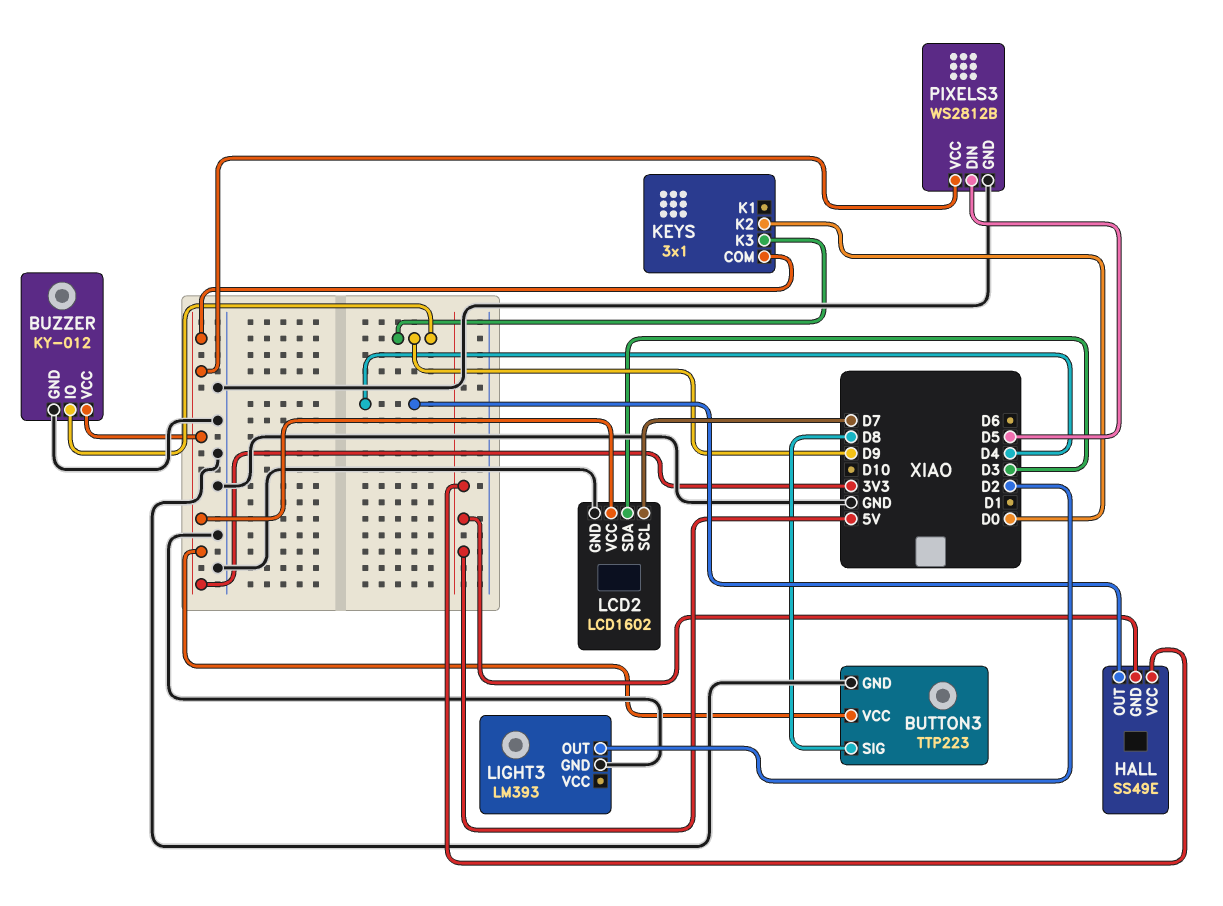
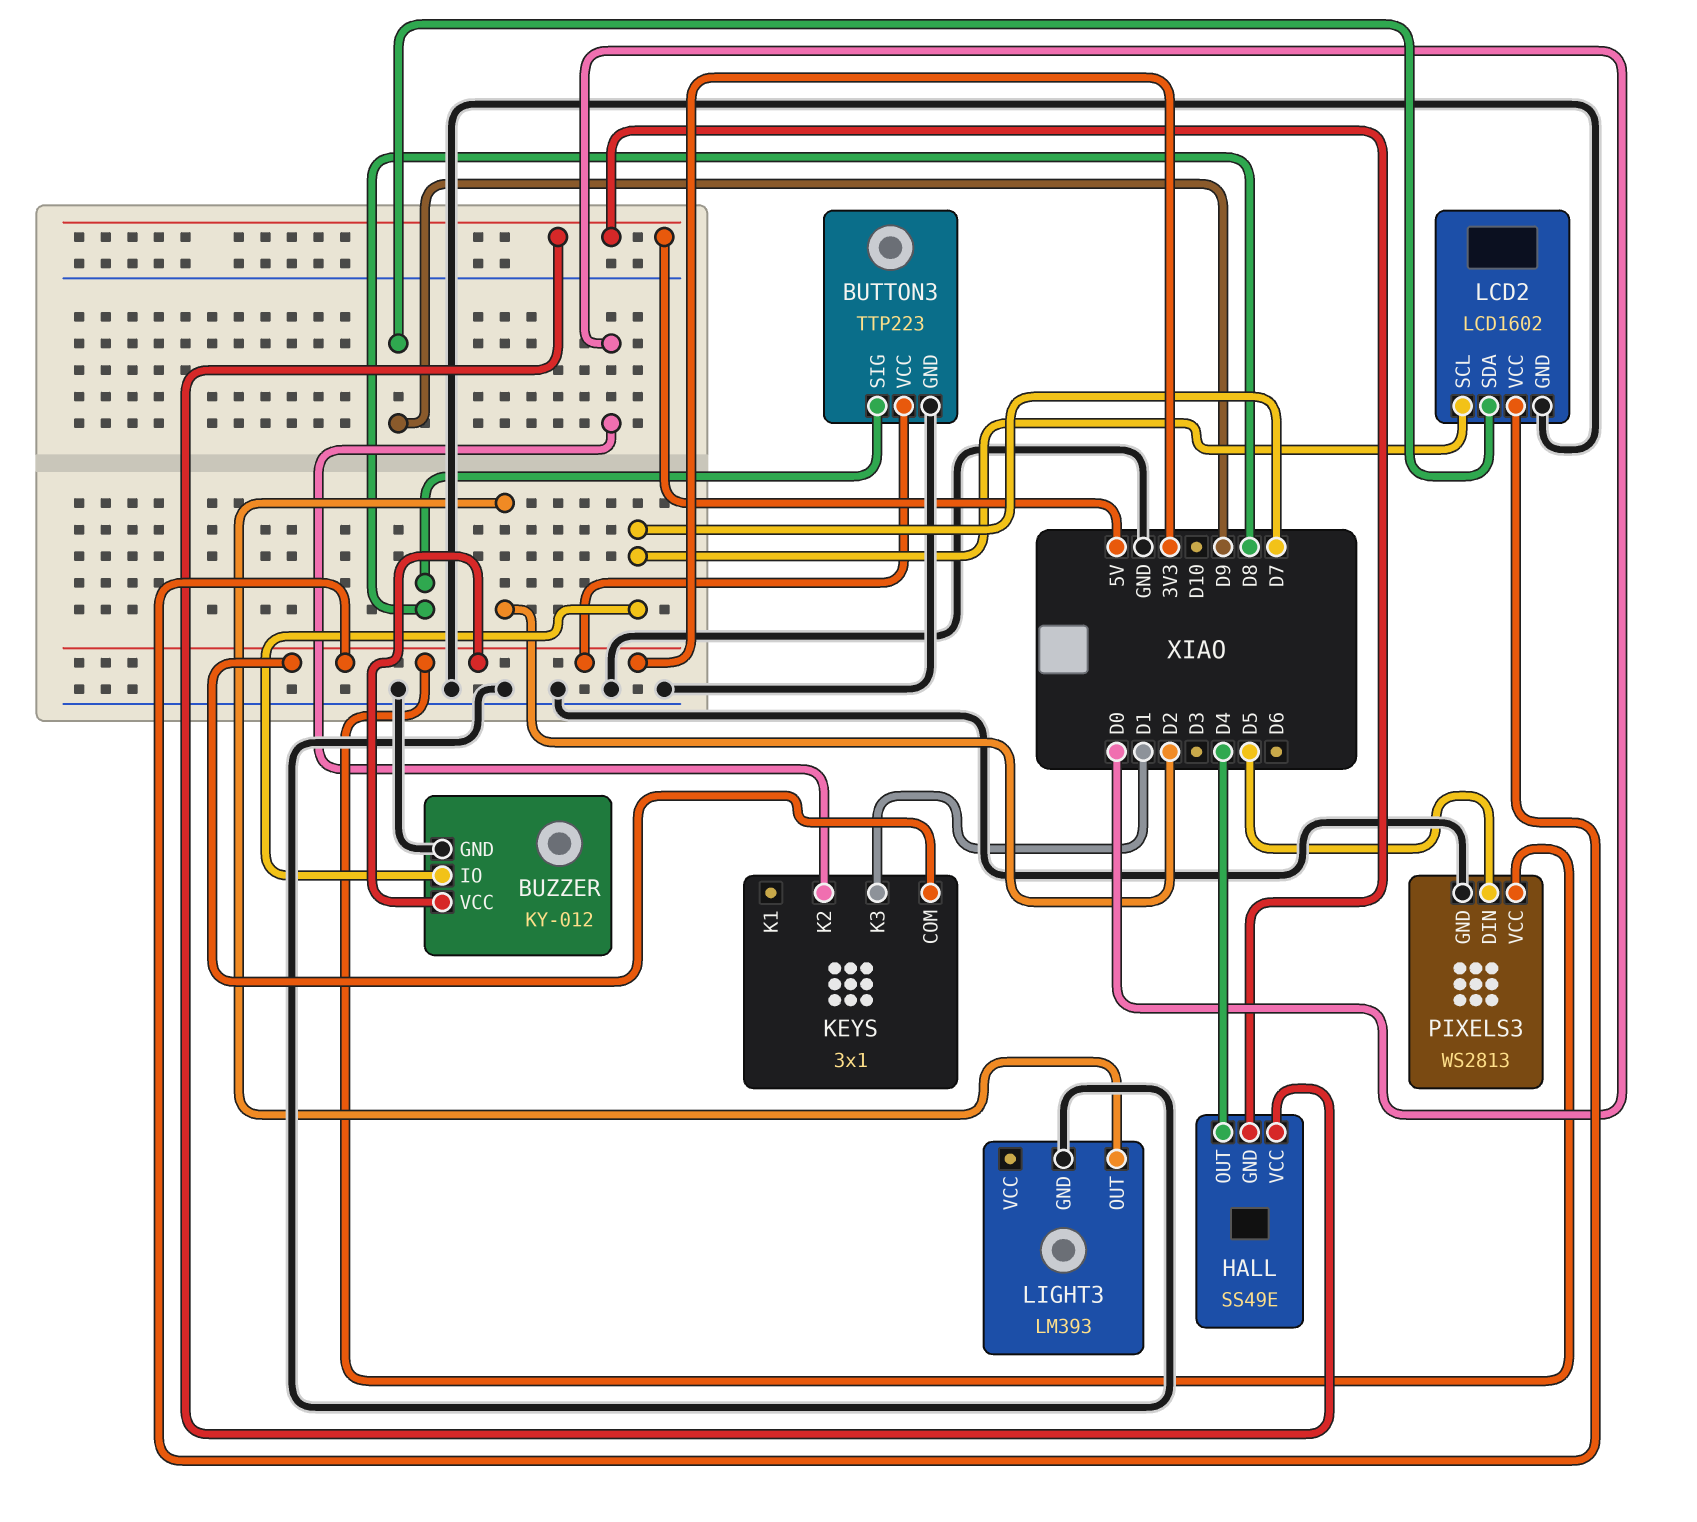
BUZZER pin IO: D9 -> D7
KEYS pin K3: D9 -> D1
LCD2 pin SDA: D3 -> D9
PIXELS3: WS2812B -> WS2813

